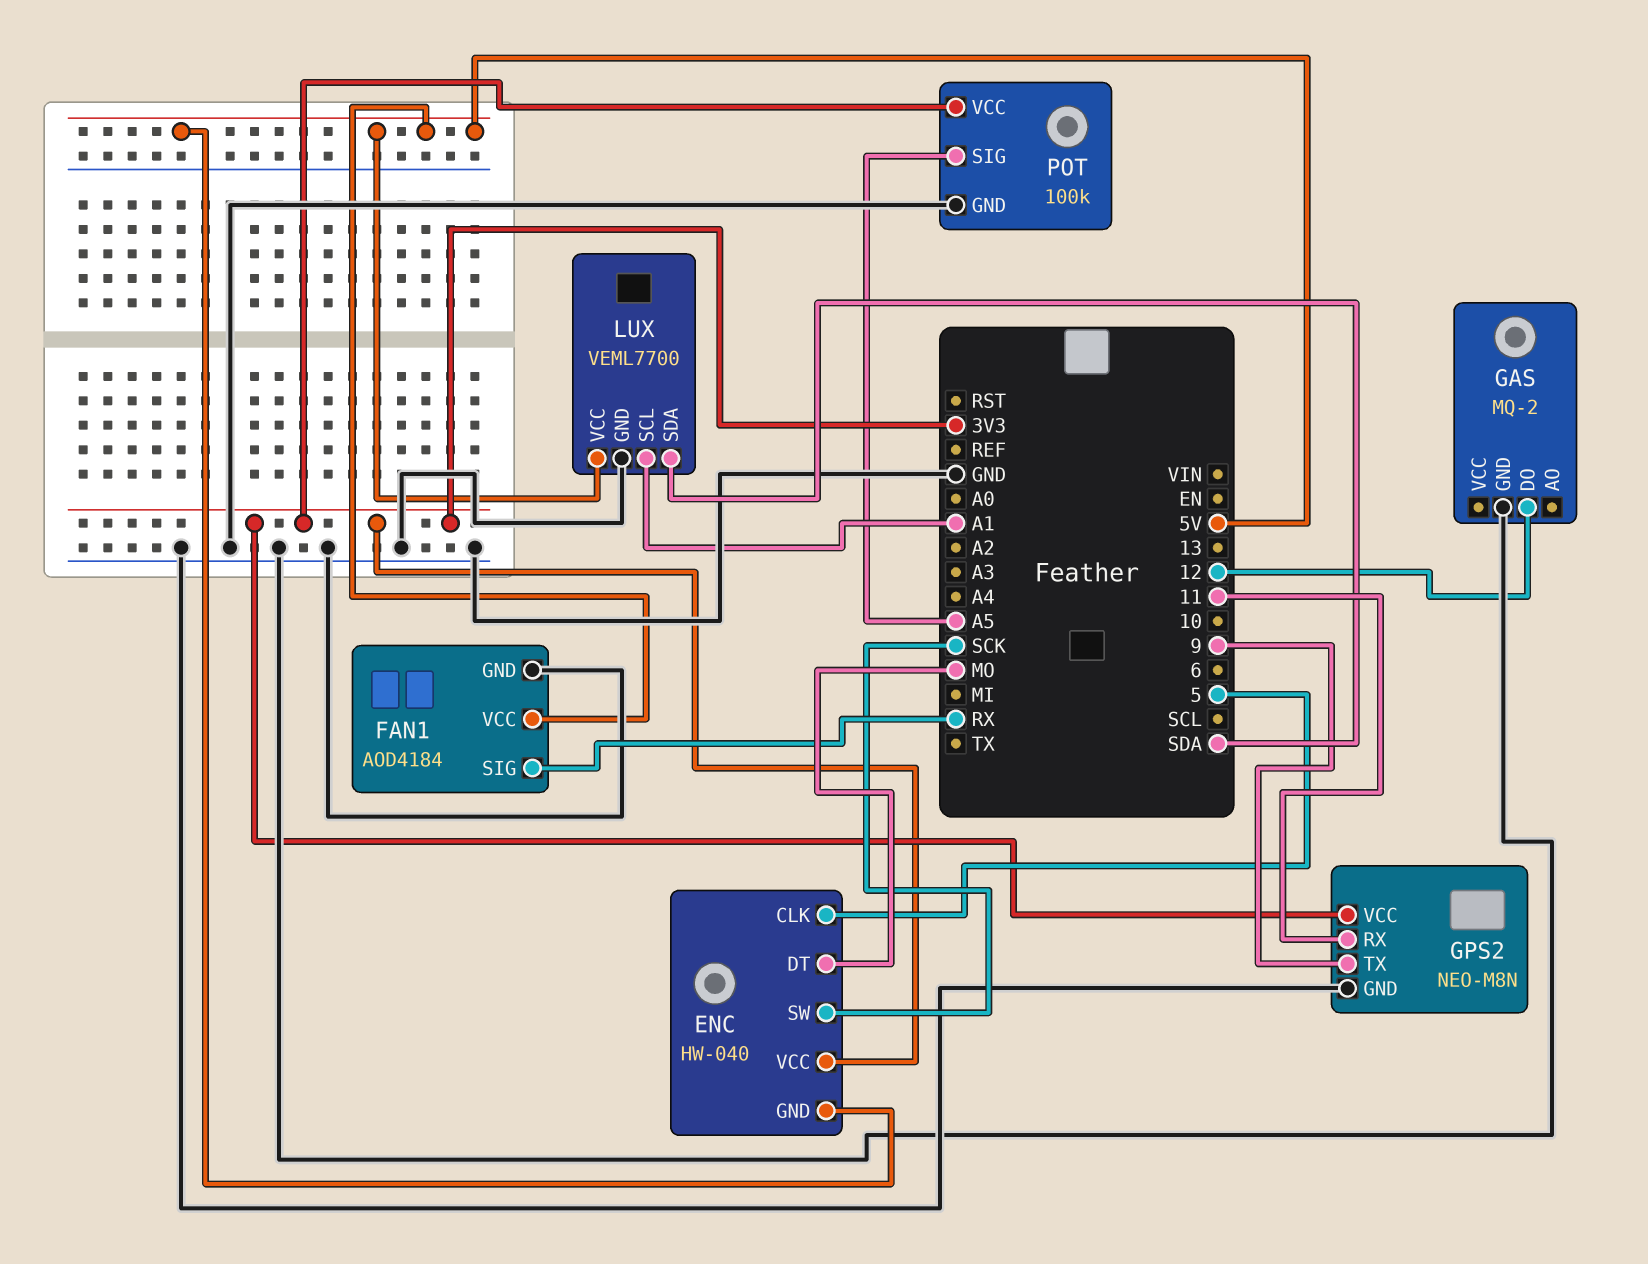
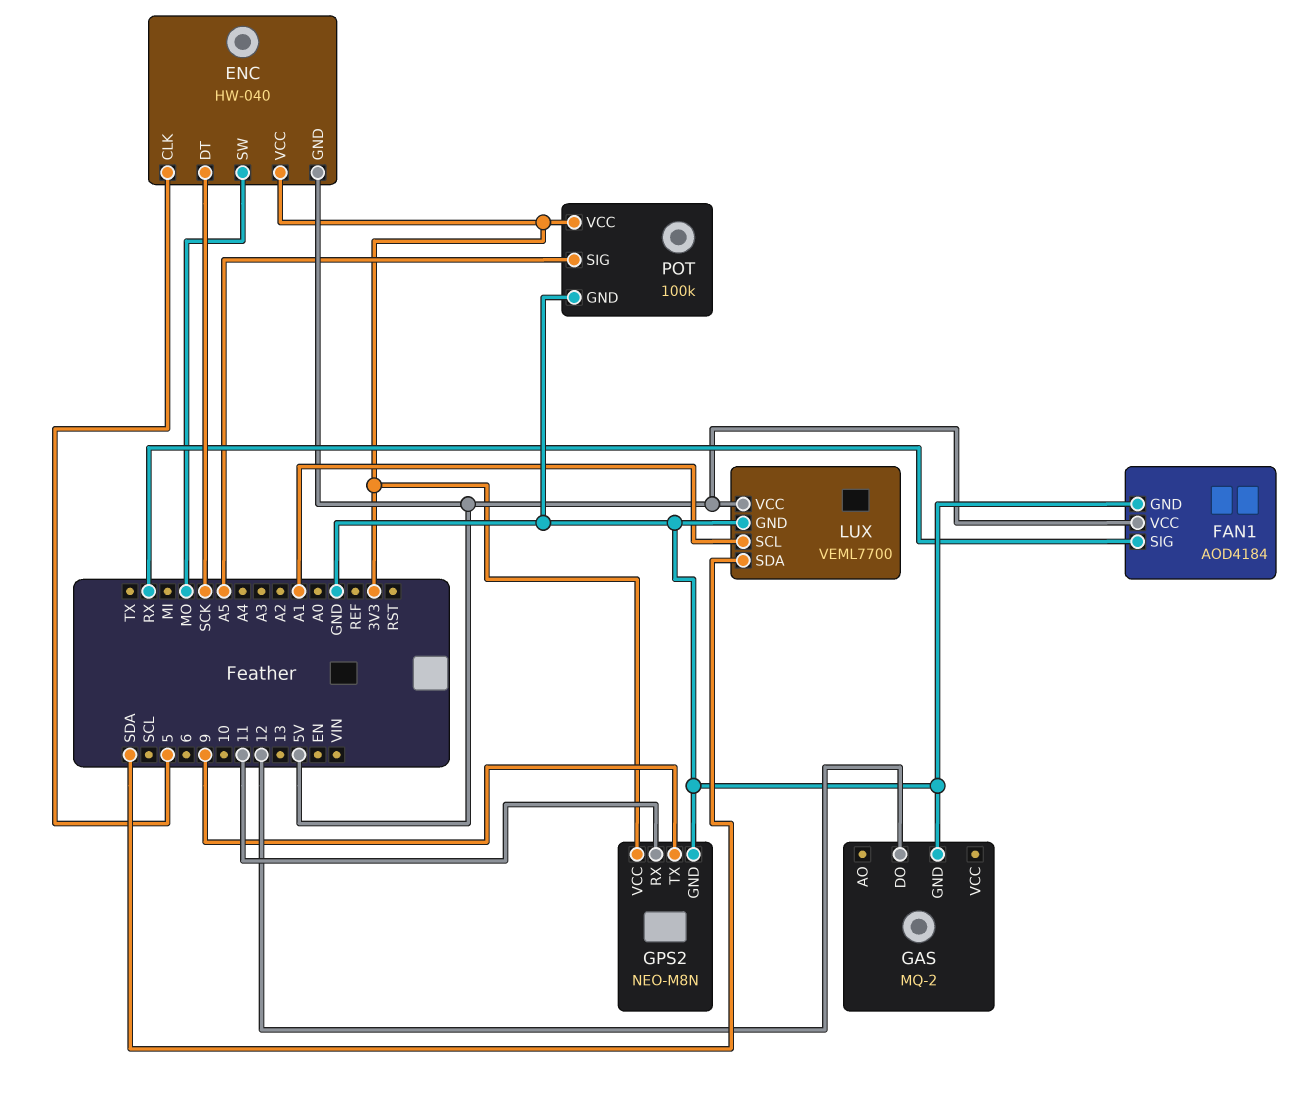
ENC pin DT: MO -> SCK
ENC pin SW: SCK -> MO

